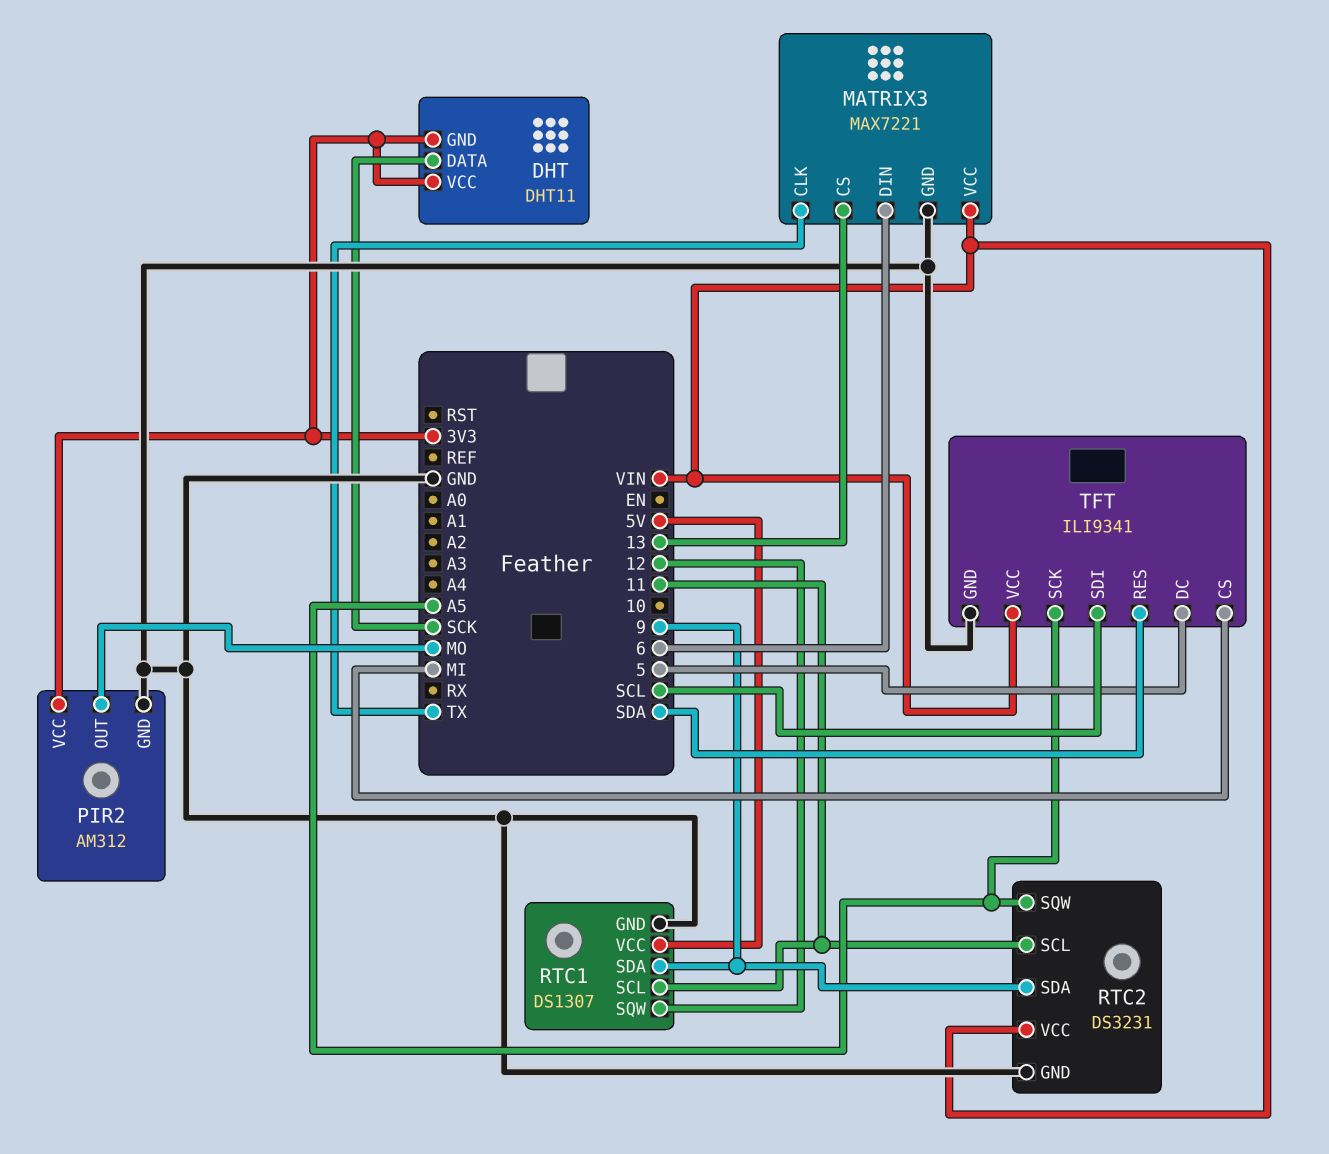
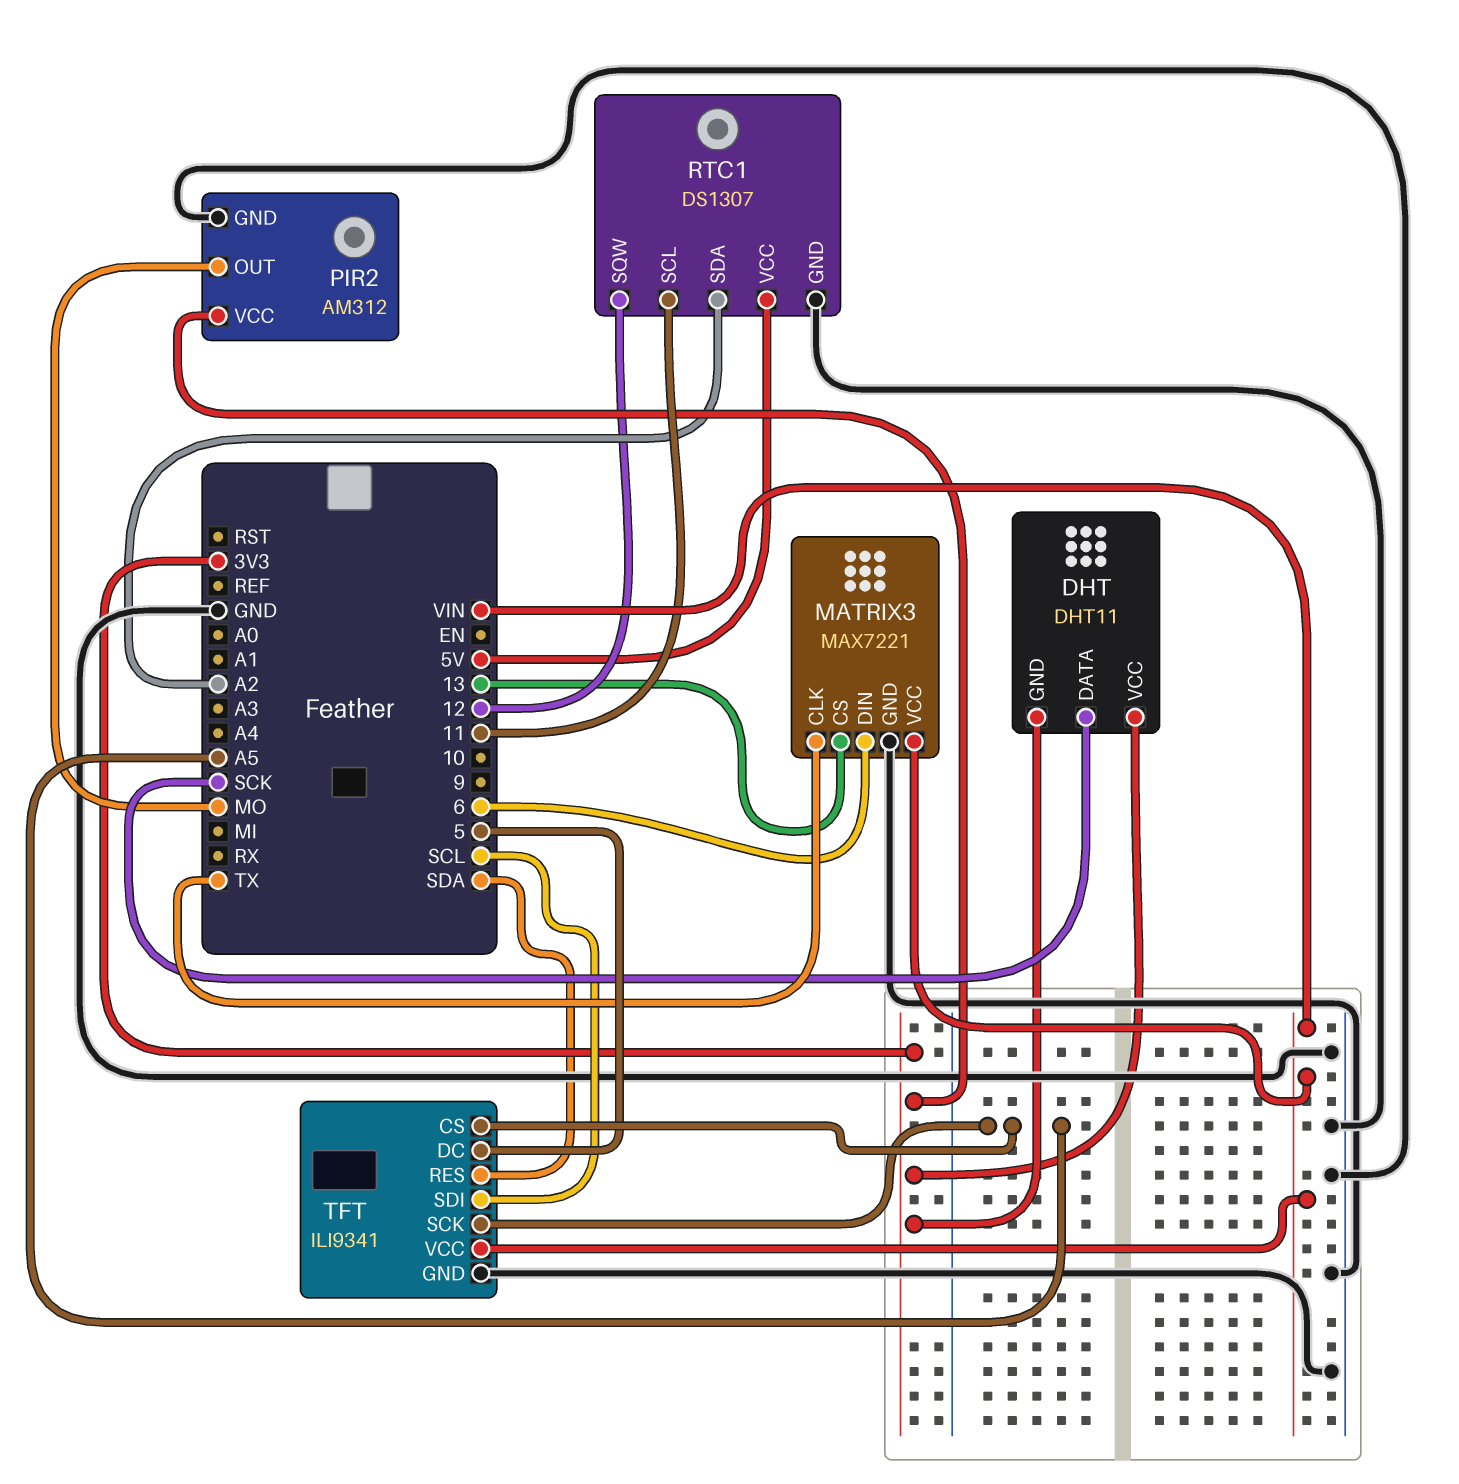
RTC1 pin SDA: 9 -> A2
RTC2: DS3231 -> none
RTC2 pin GND: GND -> none
RTC2 pin SCL: 11 -> none
RTC2 pin SDA: 9 -> none
RTC2 pin SQW: A5 -> none
RTC2 pin VCC: VIN -> none
TFT pin CS: MI -> A5

